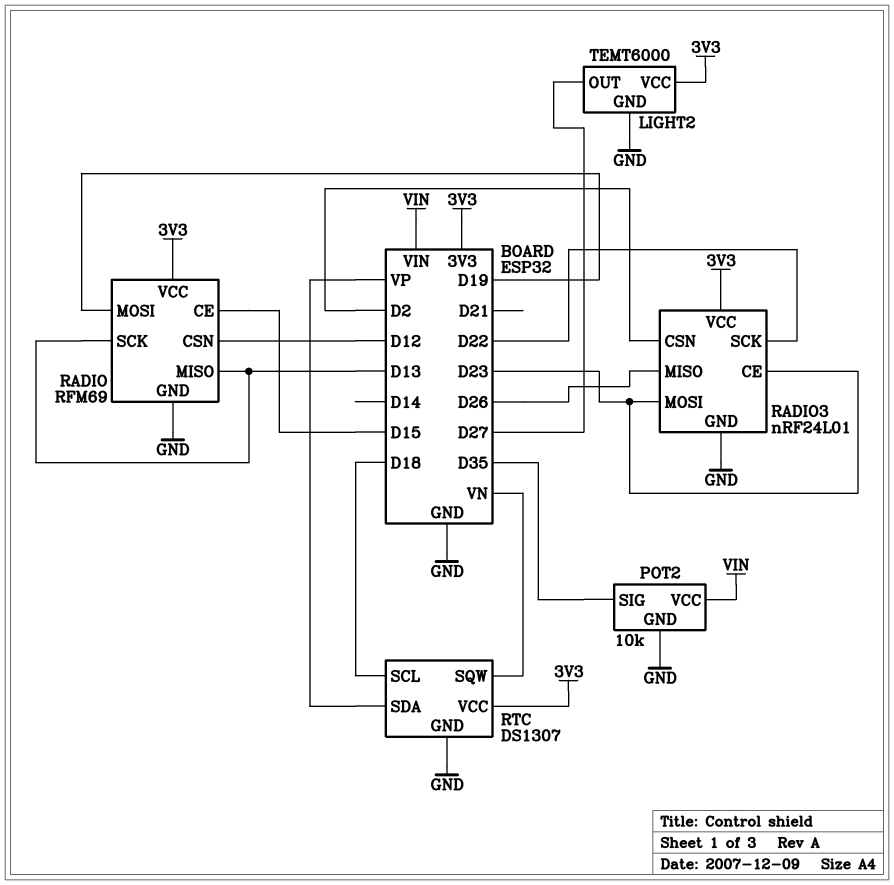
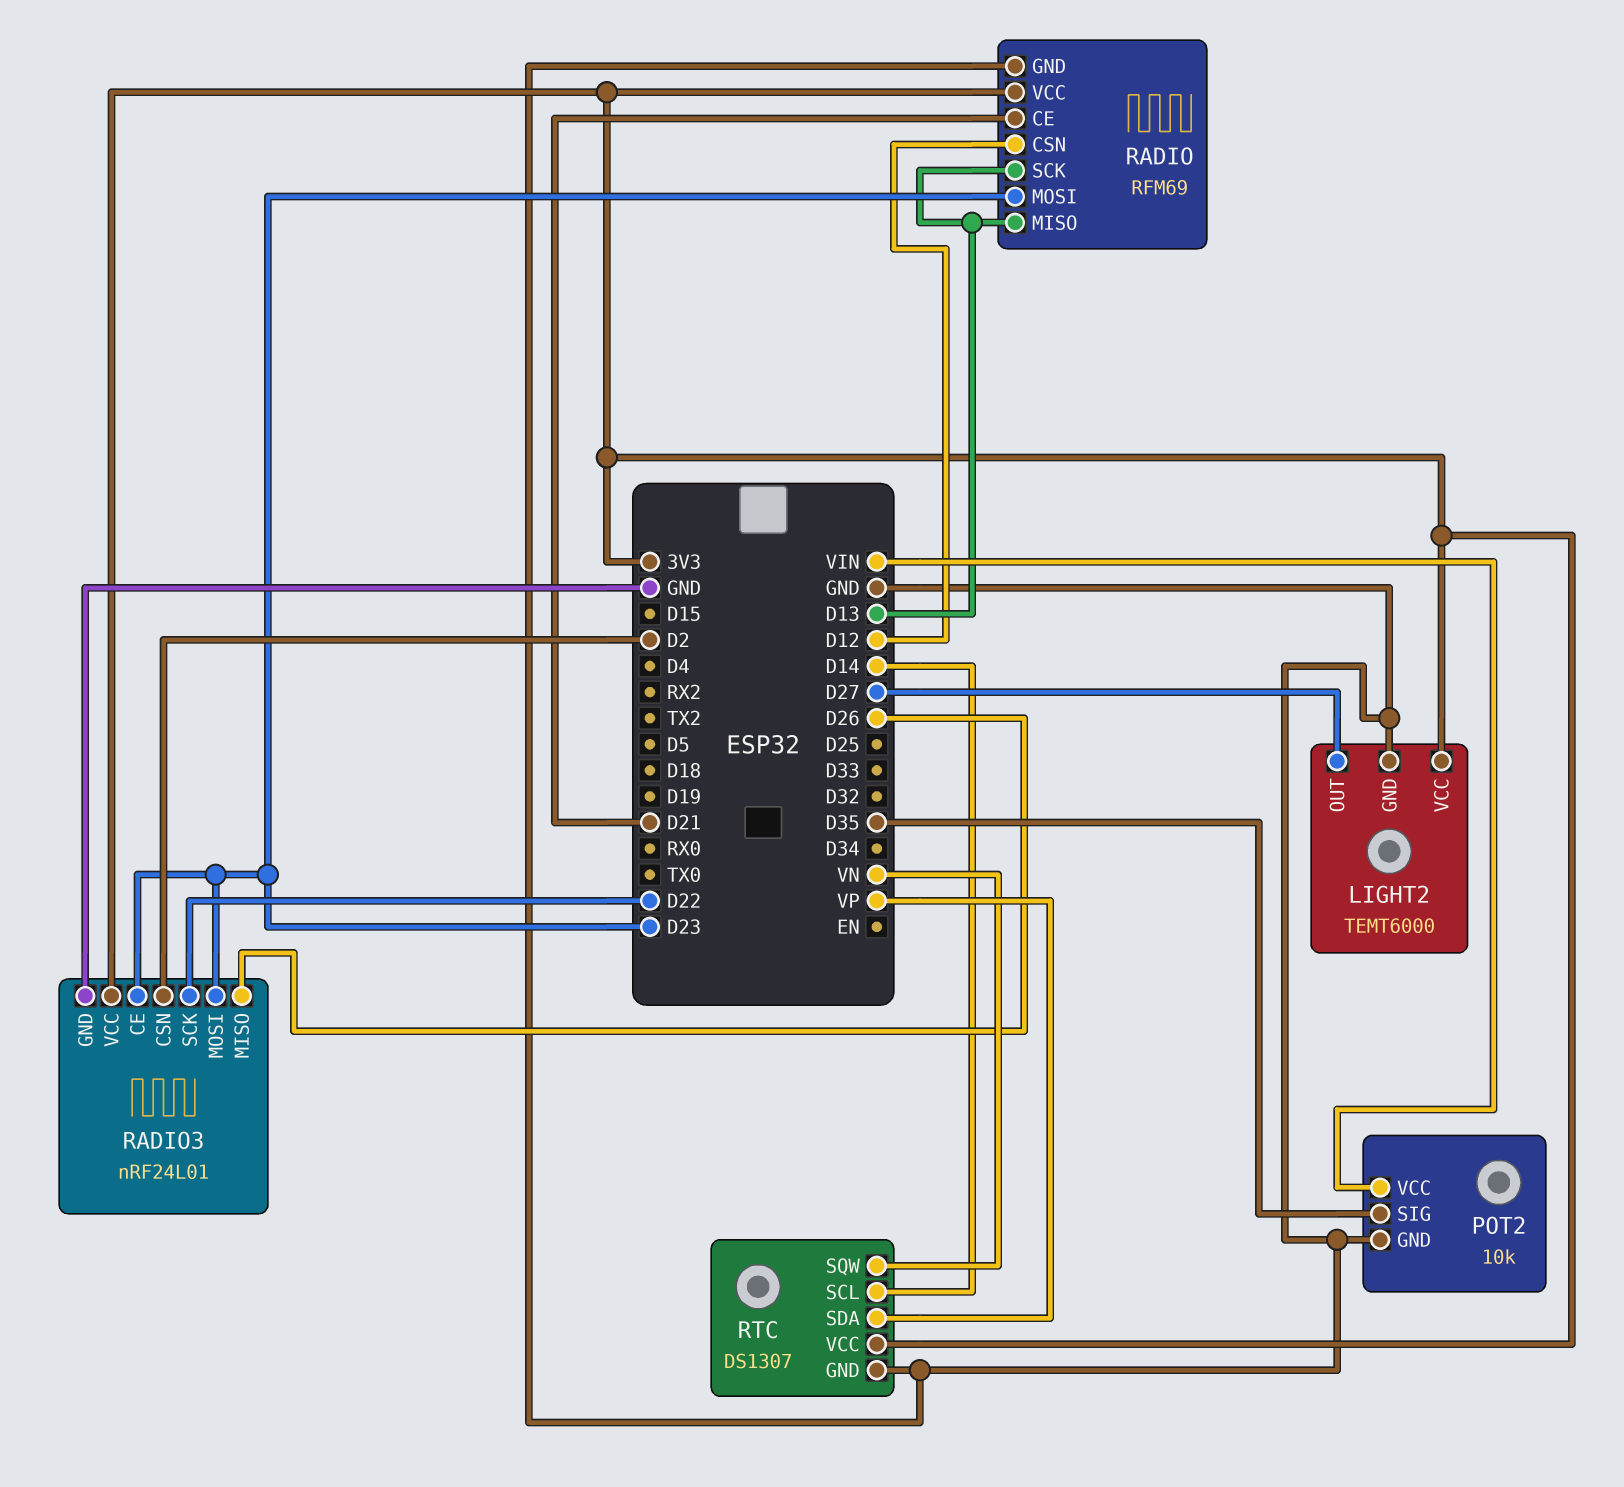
RADIO pin CE: D15 -> D21
RADIO pin MOSI: D19 -> D23
RTC pin SCL: D18 -> D14

